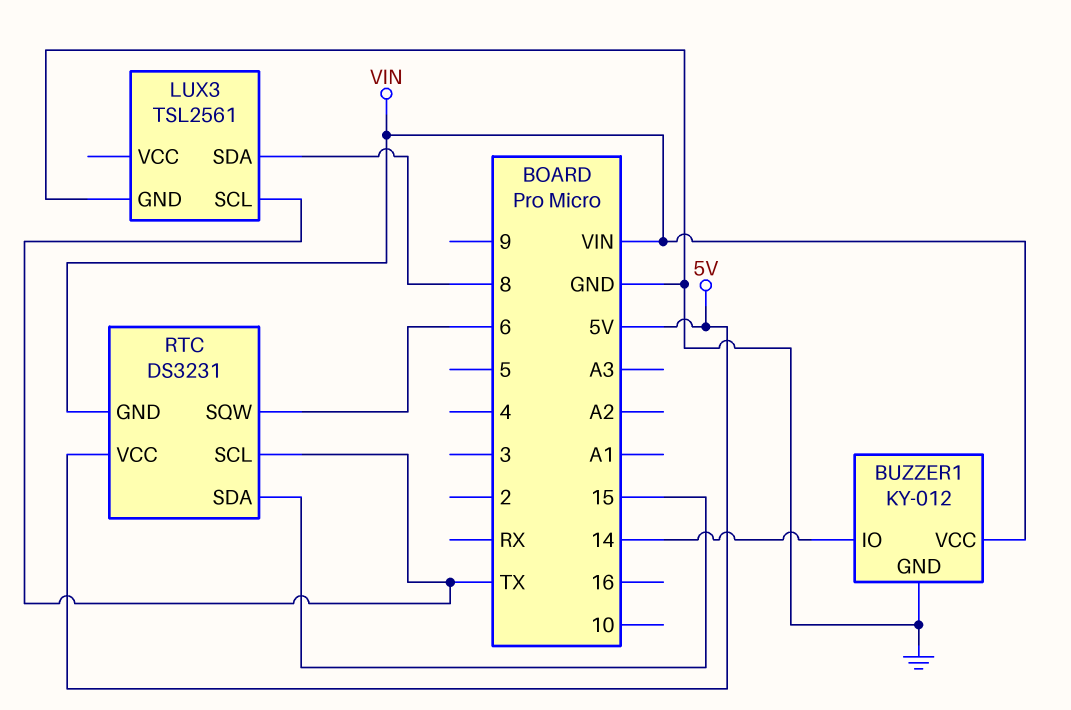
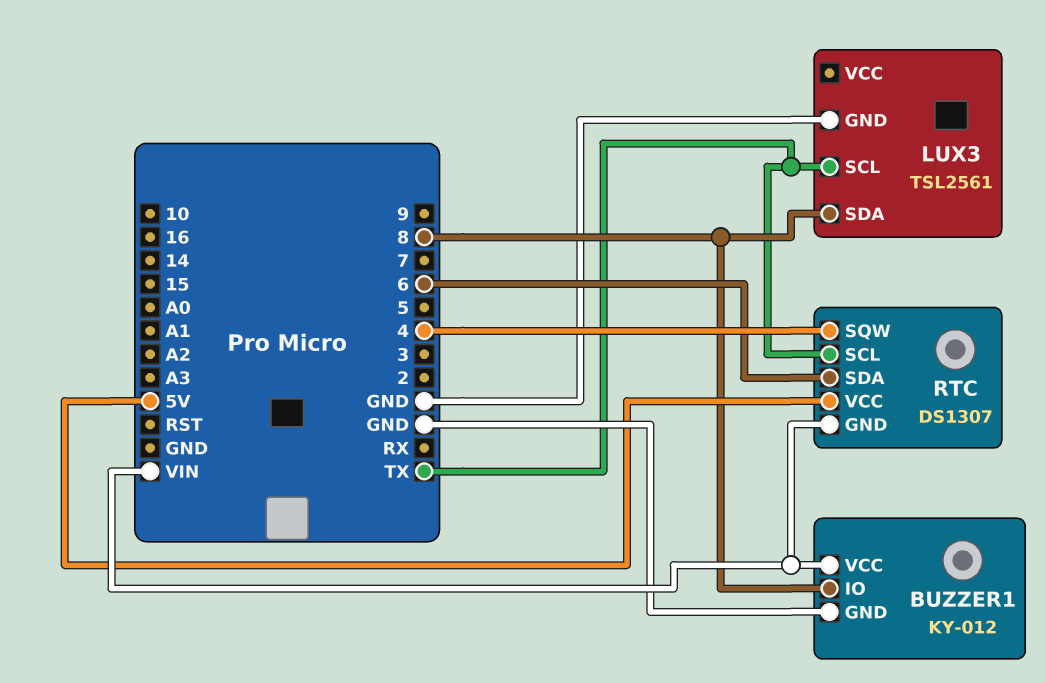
BUZZER1 pin IO: 14 -> 8
RTC: DS3231 -> DS1307
RTC pin SDA: 15 -> 6
RTC pin SQW: 6 -> 4

